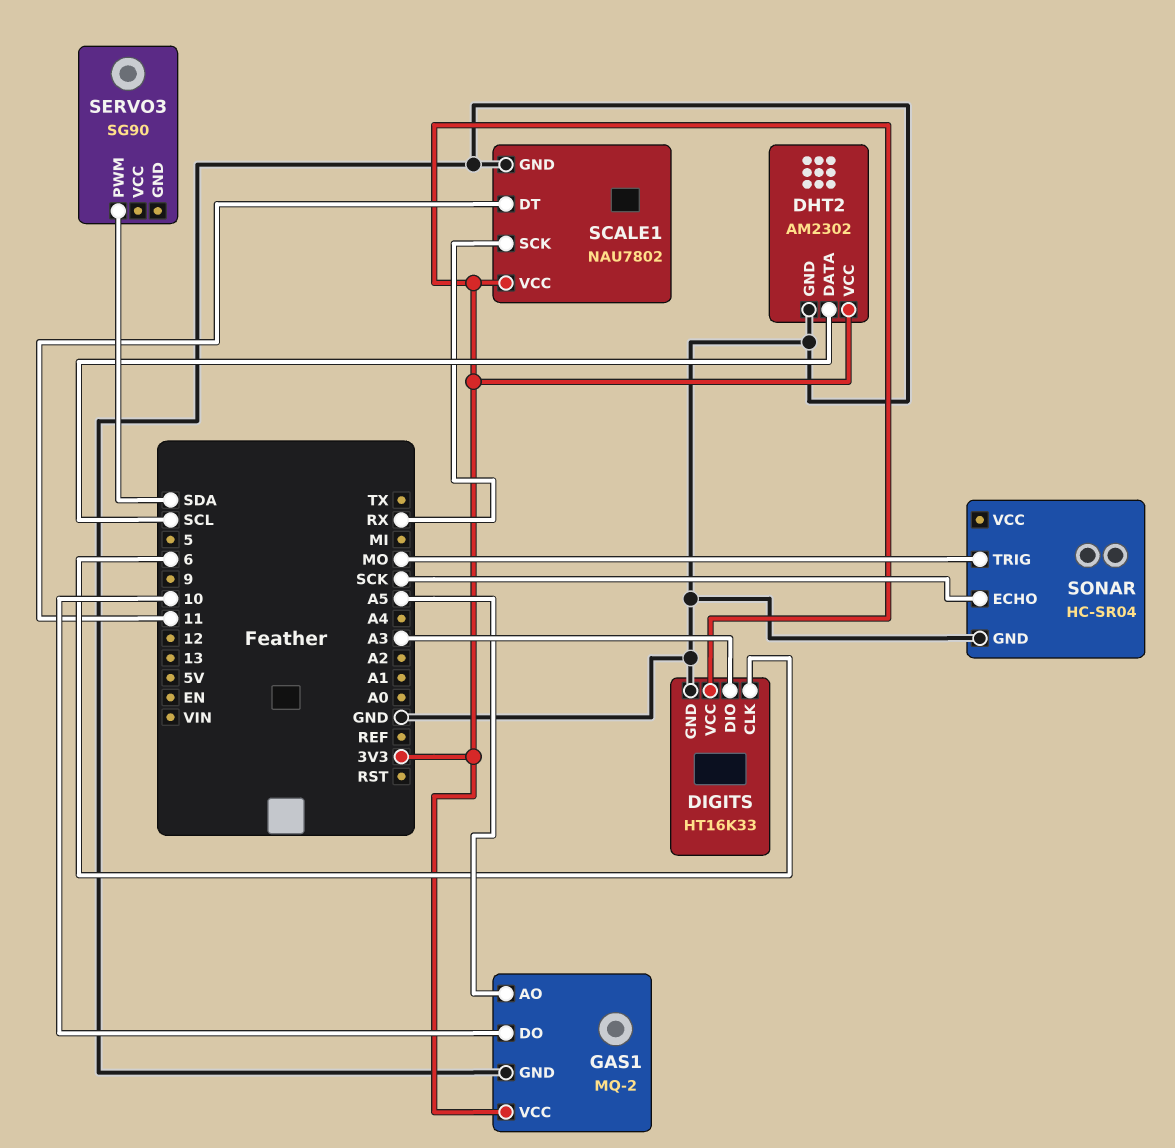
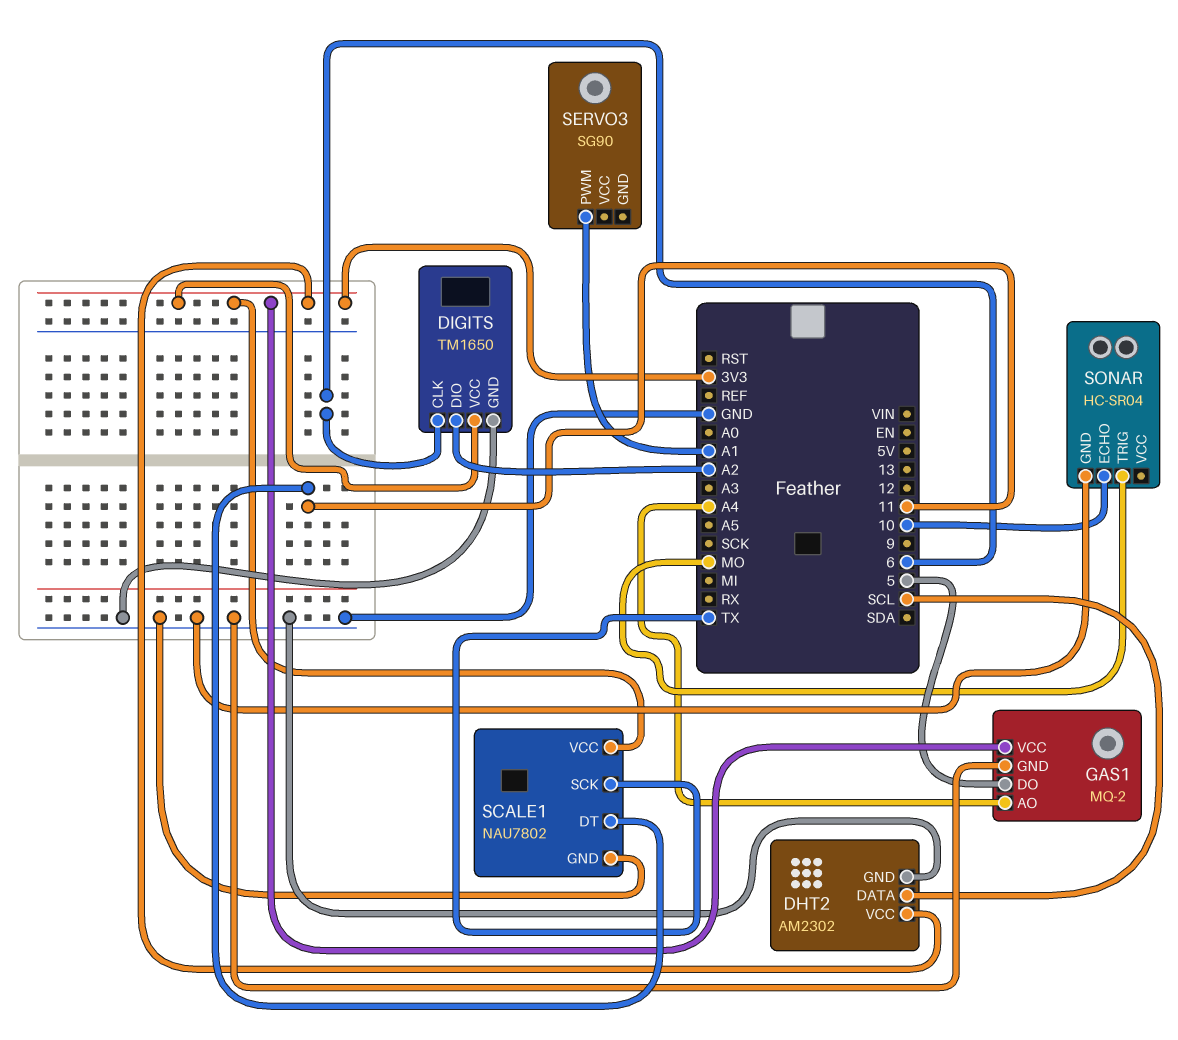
DIGITS: HT16K33 -> TM1650
DIGITS pin DIO: A3 -> A2
GAS1 pin AO: A5 -> A4
GAS1 pin DO: 10 -> 5
SCALE1 pin SCK: RX -> TX
SERVO3 pin PWM: SDA -> A1
SONAR pin ECHO: SCK -> 10

